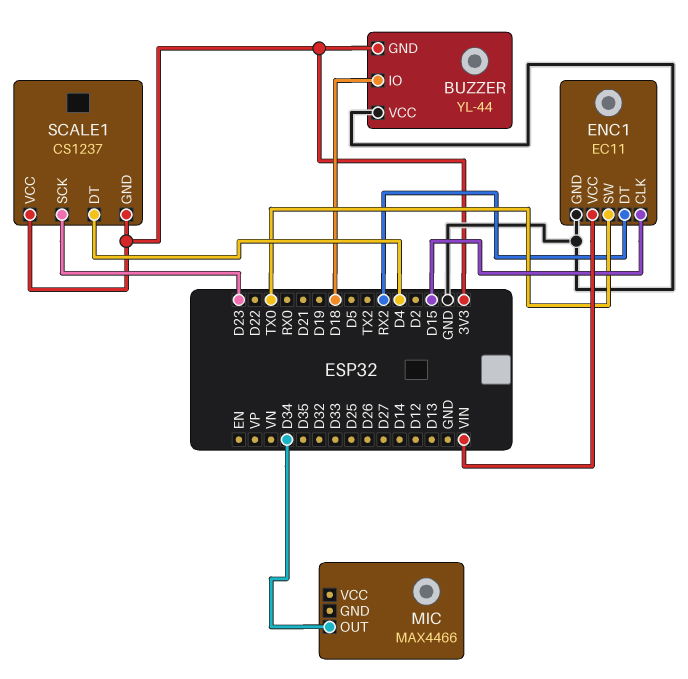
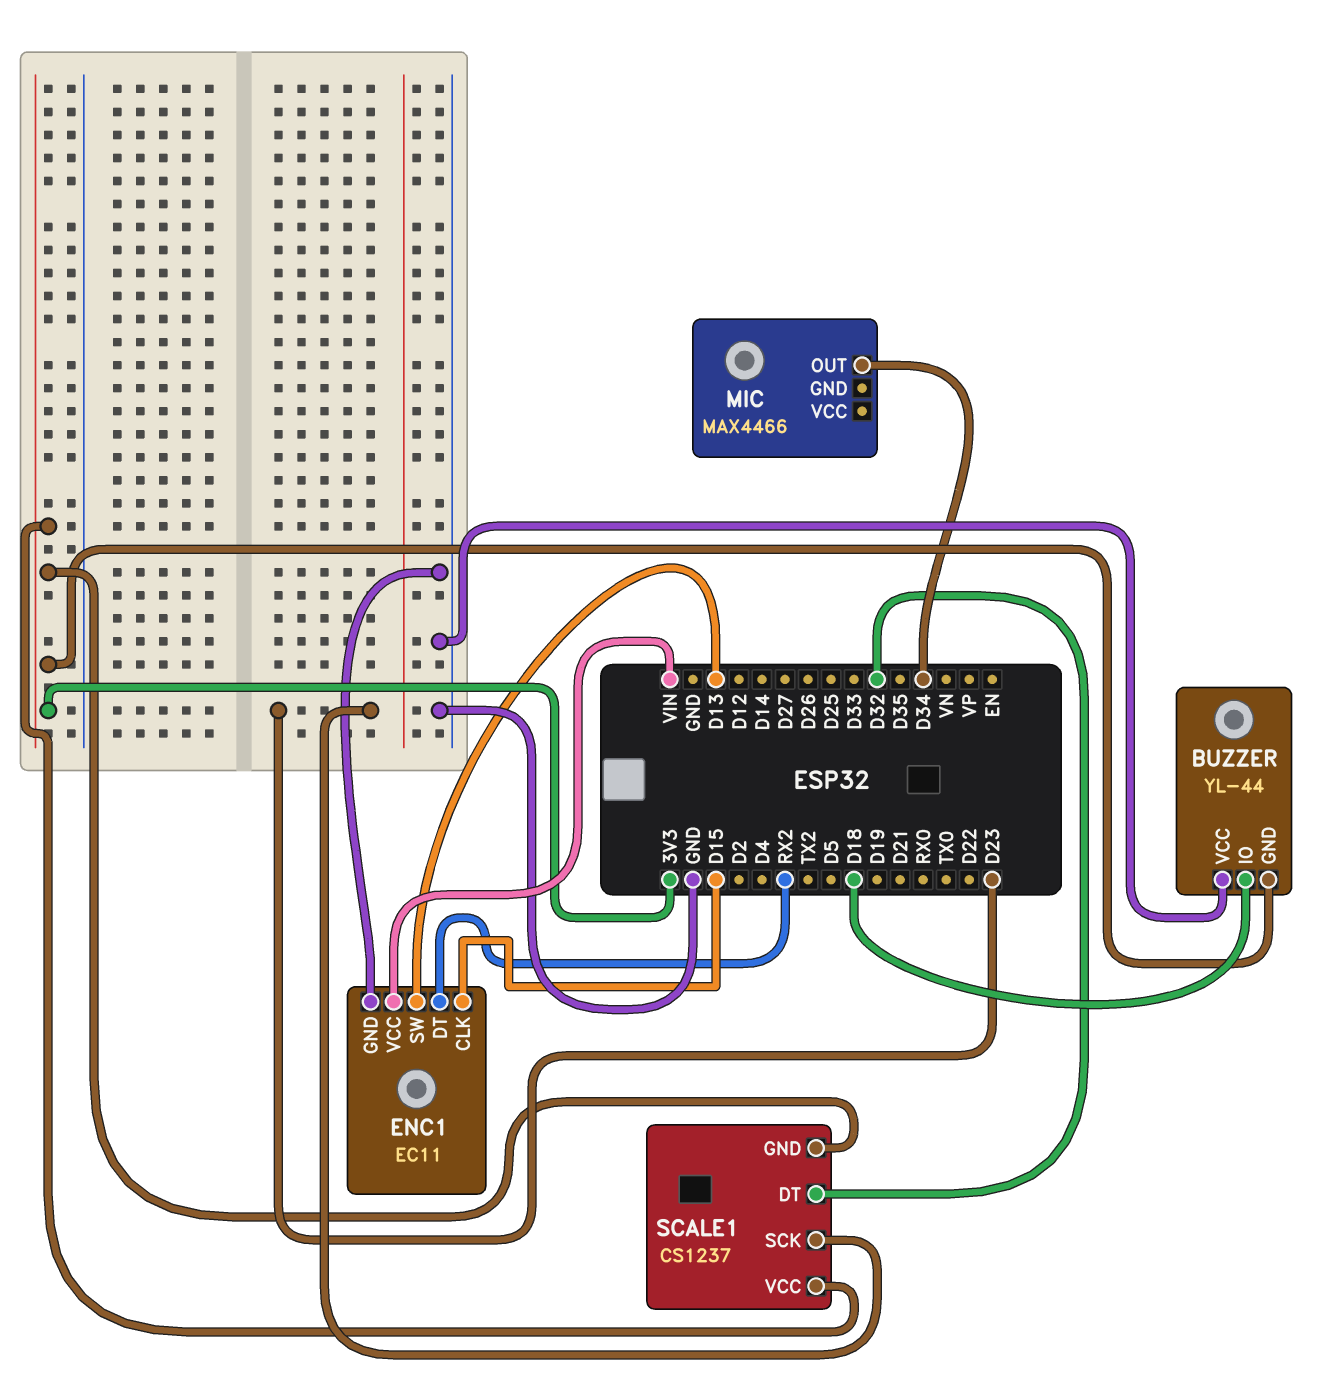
ENC1 pin SW: TX0 -> D13
SCALE1 pin DT: D4 -> D32

